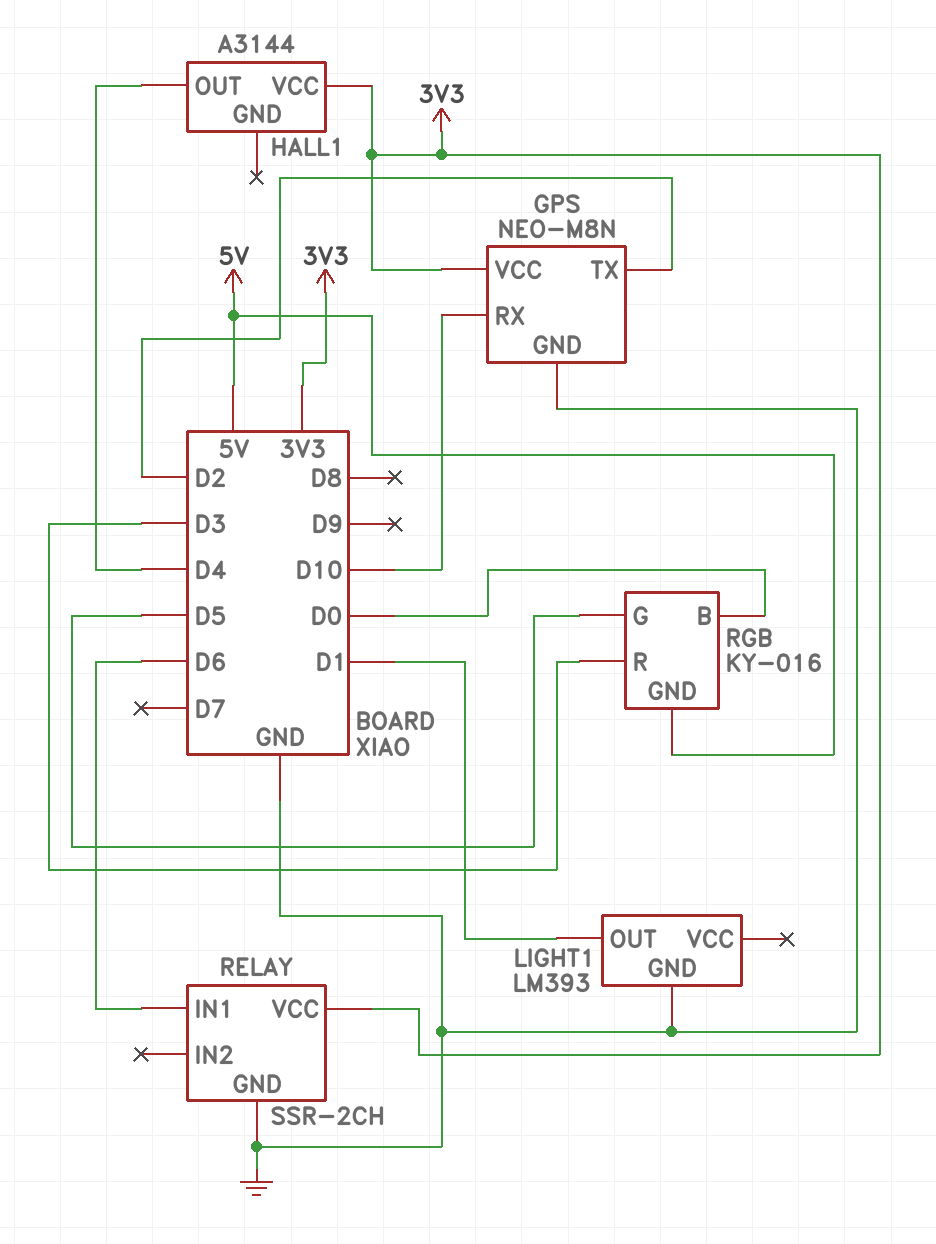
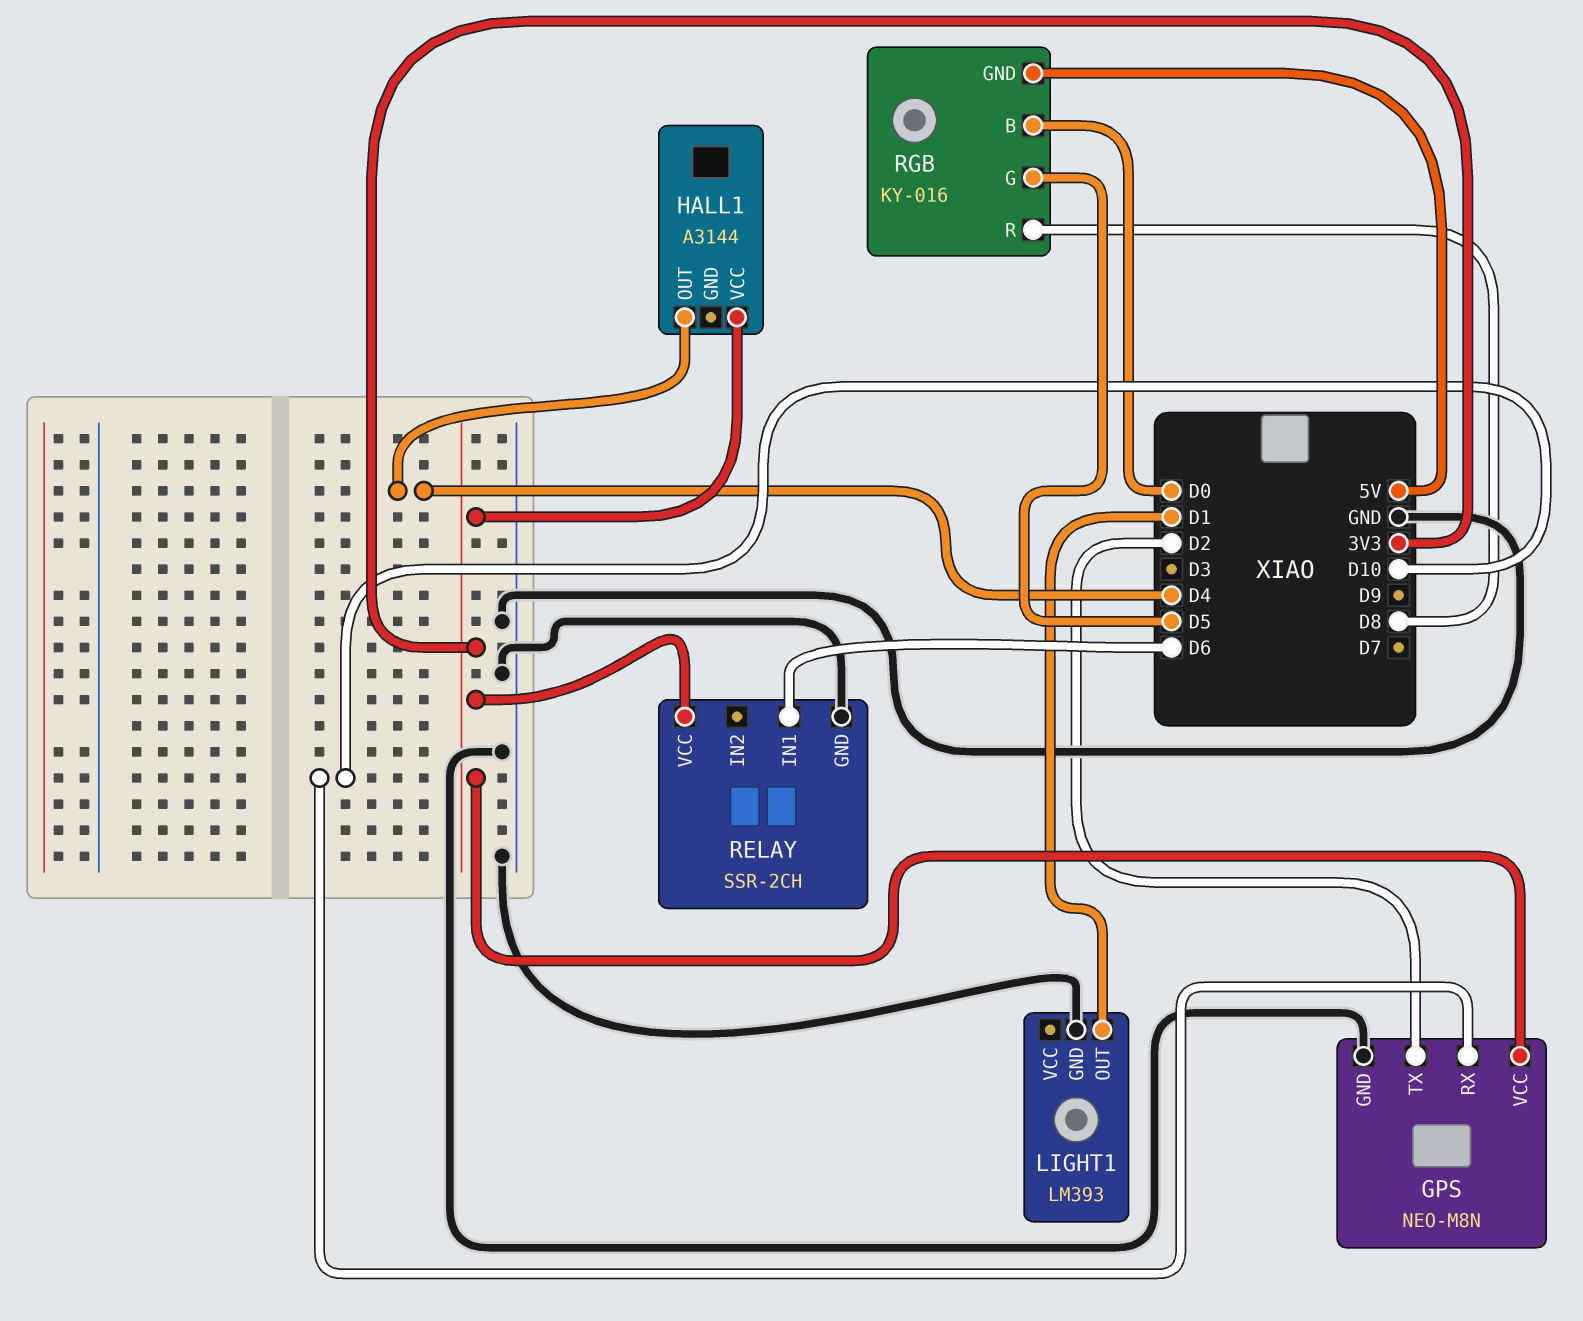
RGB pin R: D3 -> D8

